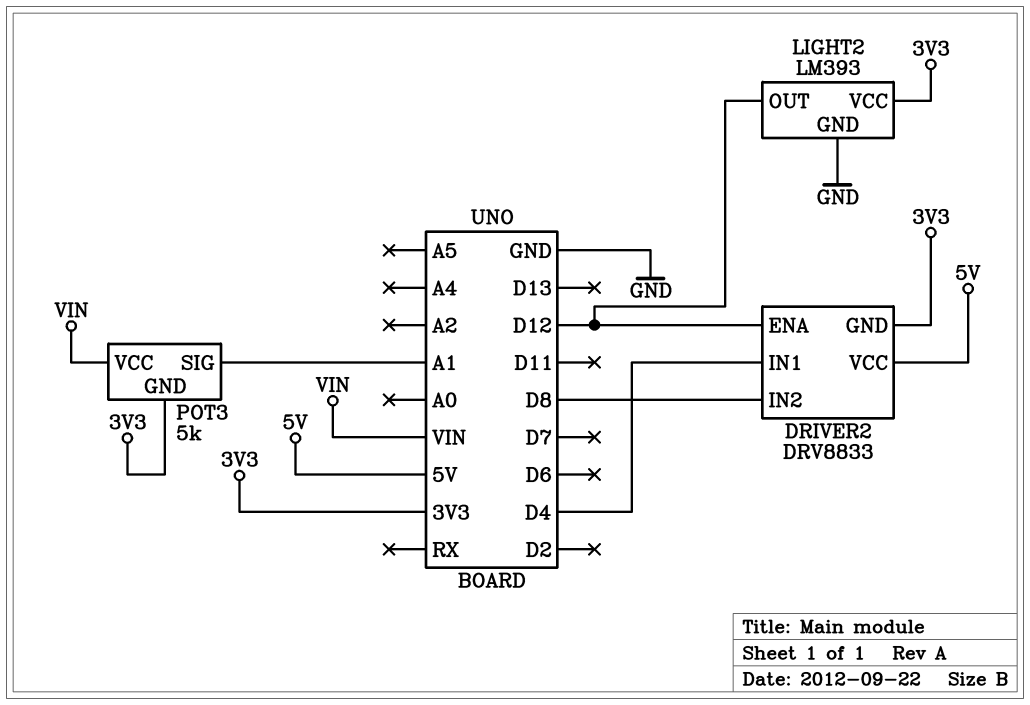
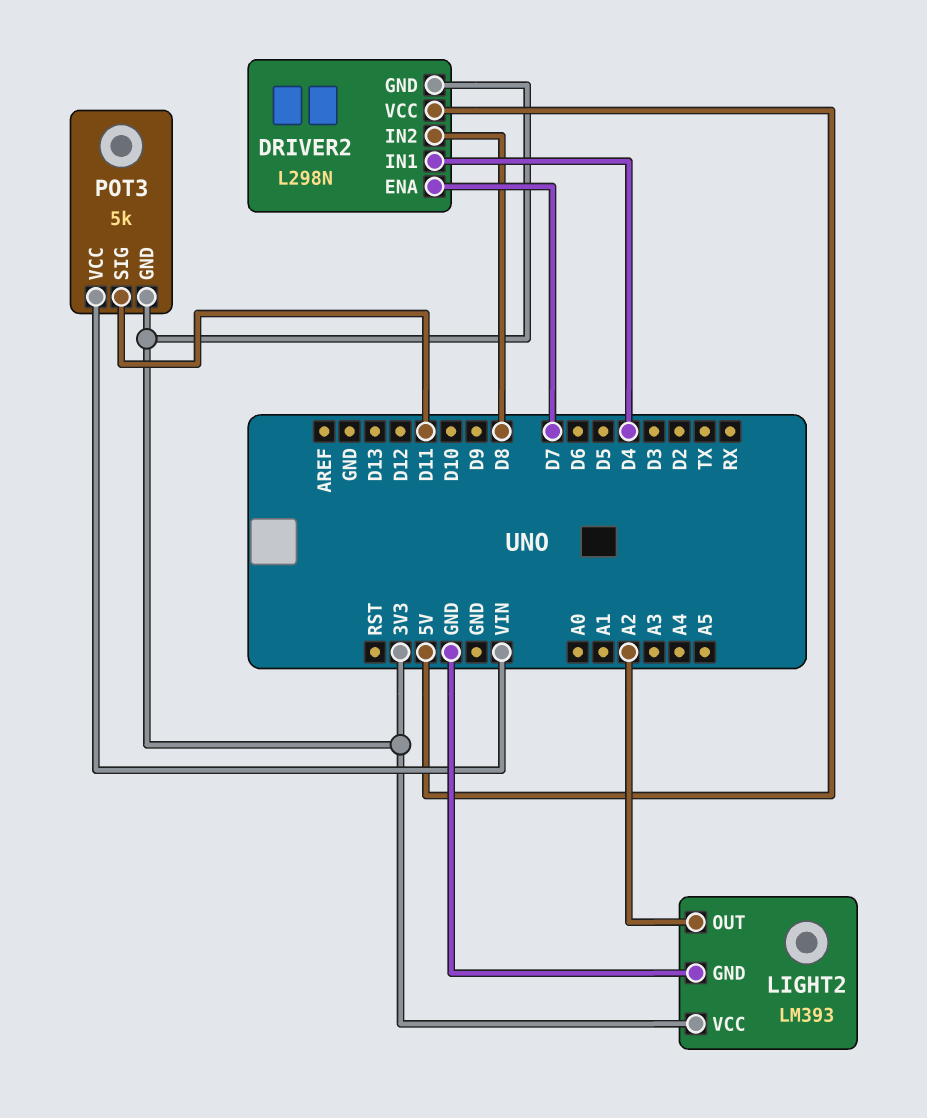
DRIVER2: DRV8833 -> L298N
DRIVER2 pin ENA: D12 -> D7
LIGHT2 pin OUT: D12 -> A2
POT3 pin SIG: A1 -> D11

